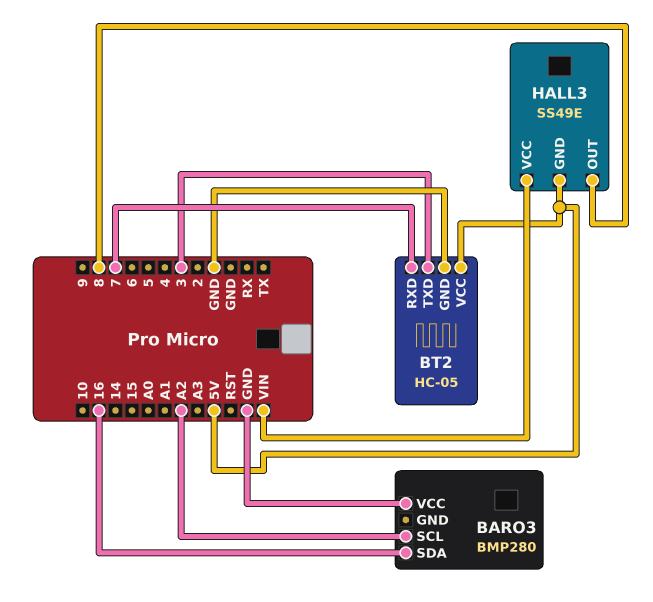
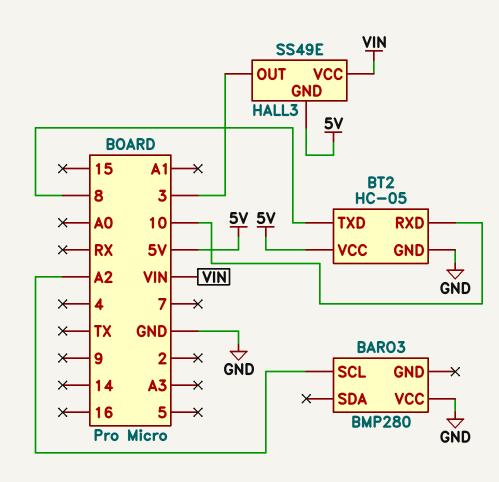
BARO3 pin SDA: 16 -> none
BT2 pin RXD: 7 -> 10
BT2 pin TXD: 3 -> 8
HALL3 pin OUT: 8 -> 3

